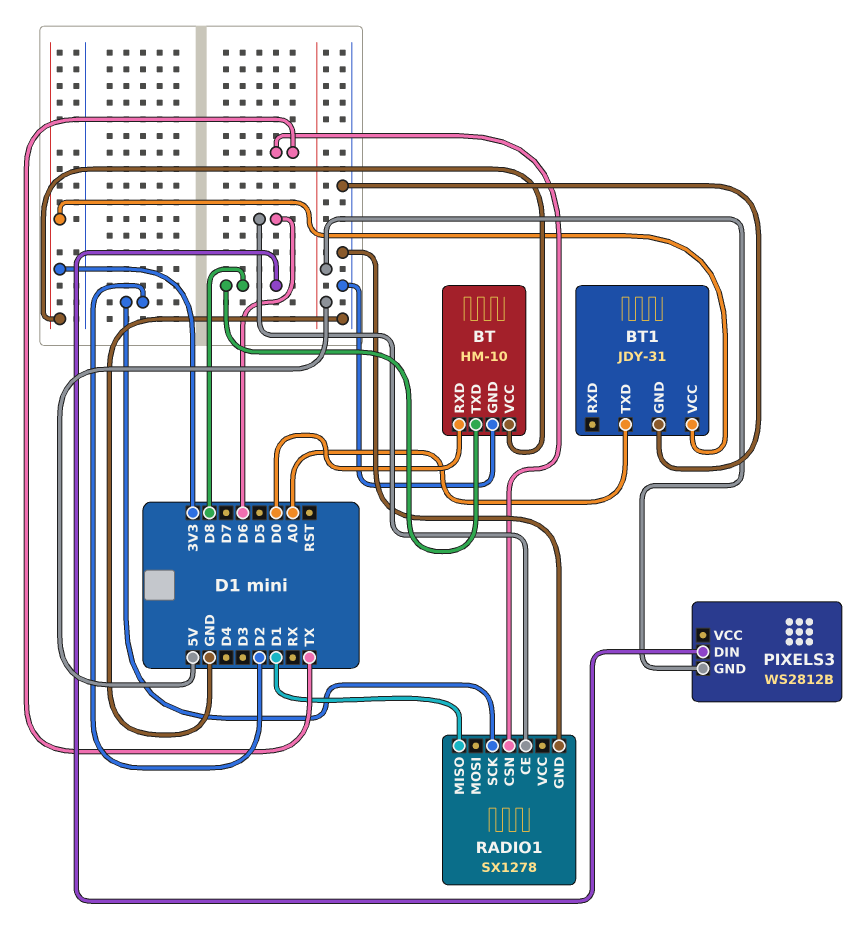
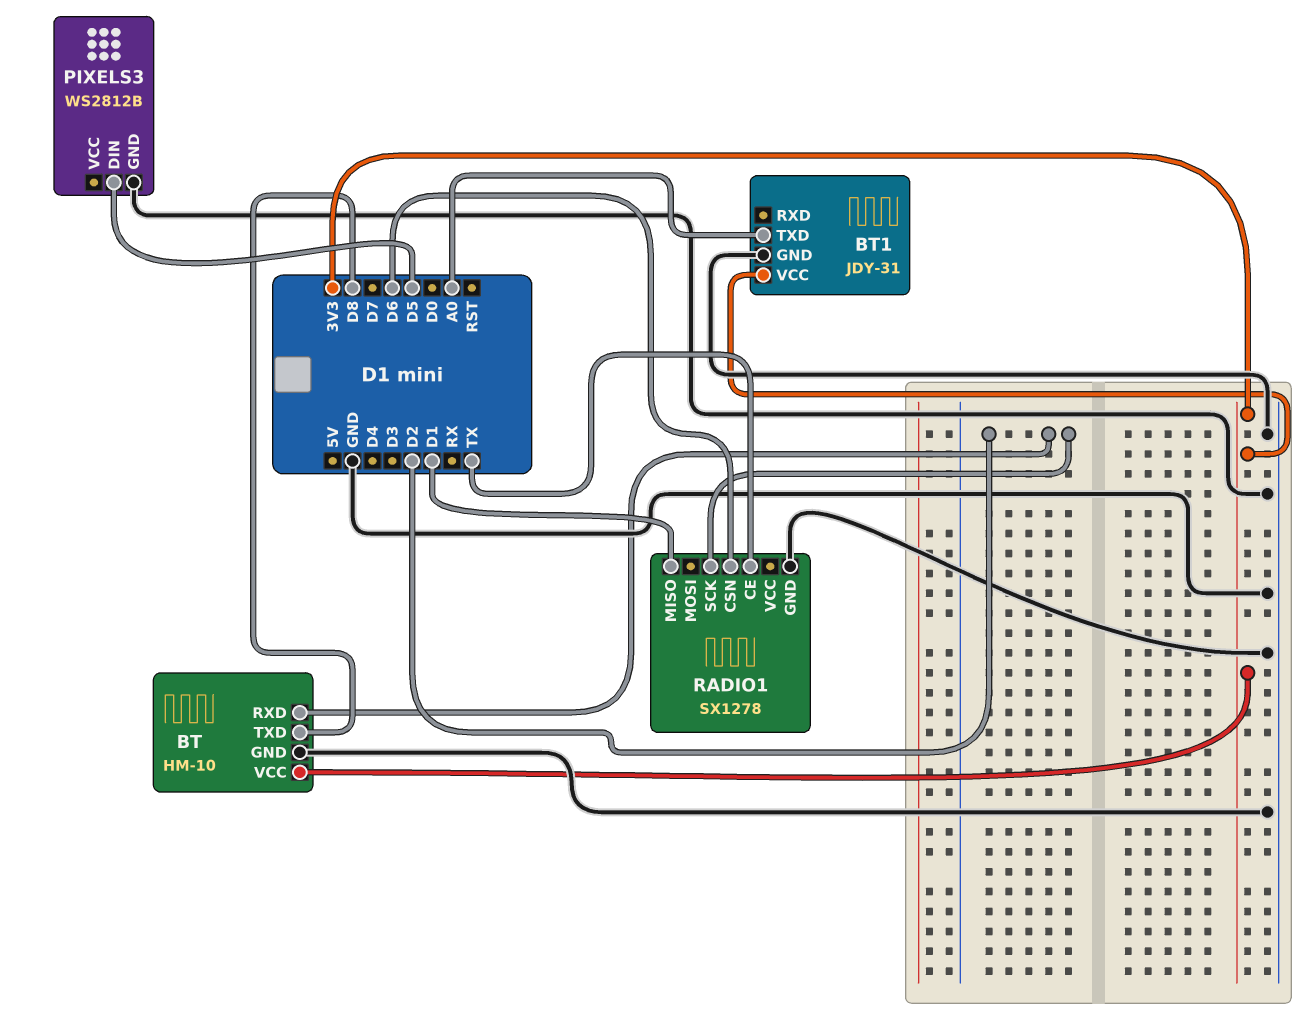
BT pin RXD: D0 -> D2
PIXELS3 pin DIN: D8 -> D5
PIXELS3 pin GND: 5V -> GND
RADIO1 pin CE: D6 -> TX
RADIO1 pin CSN: TX -> D6

